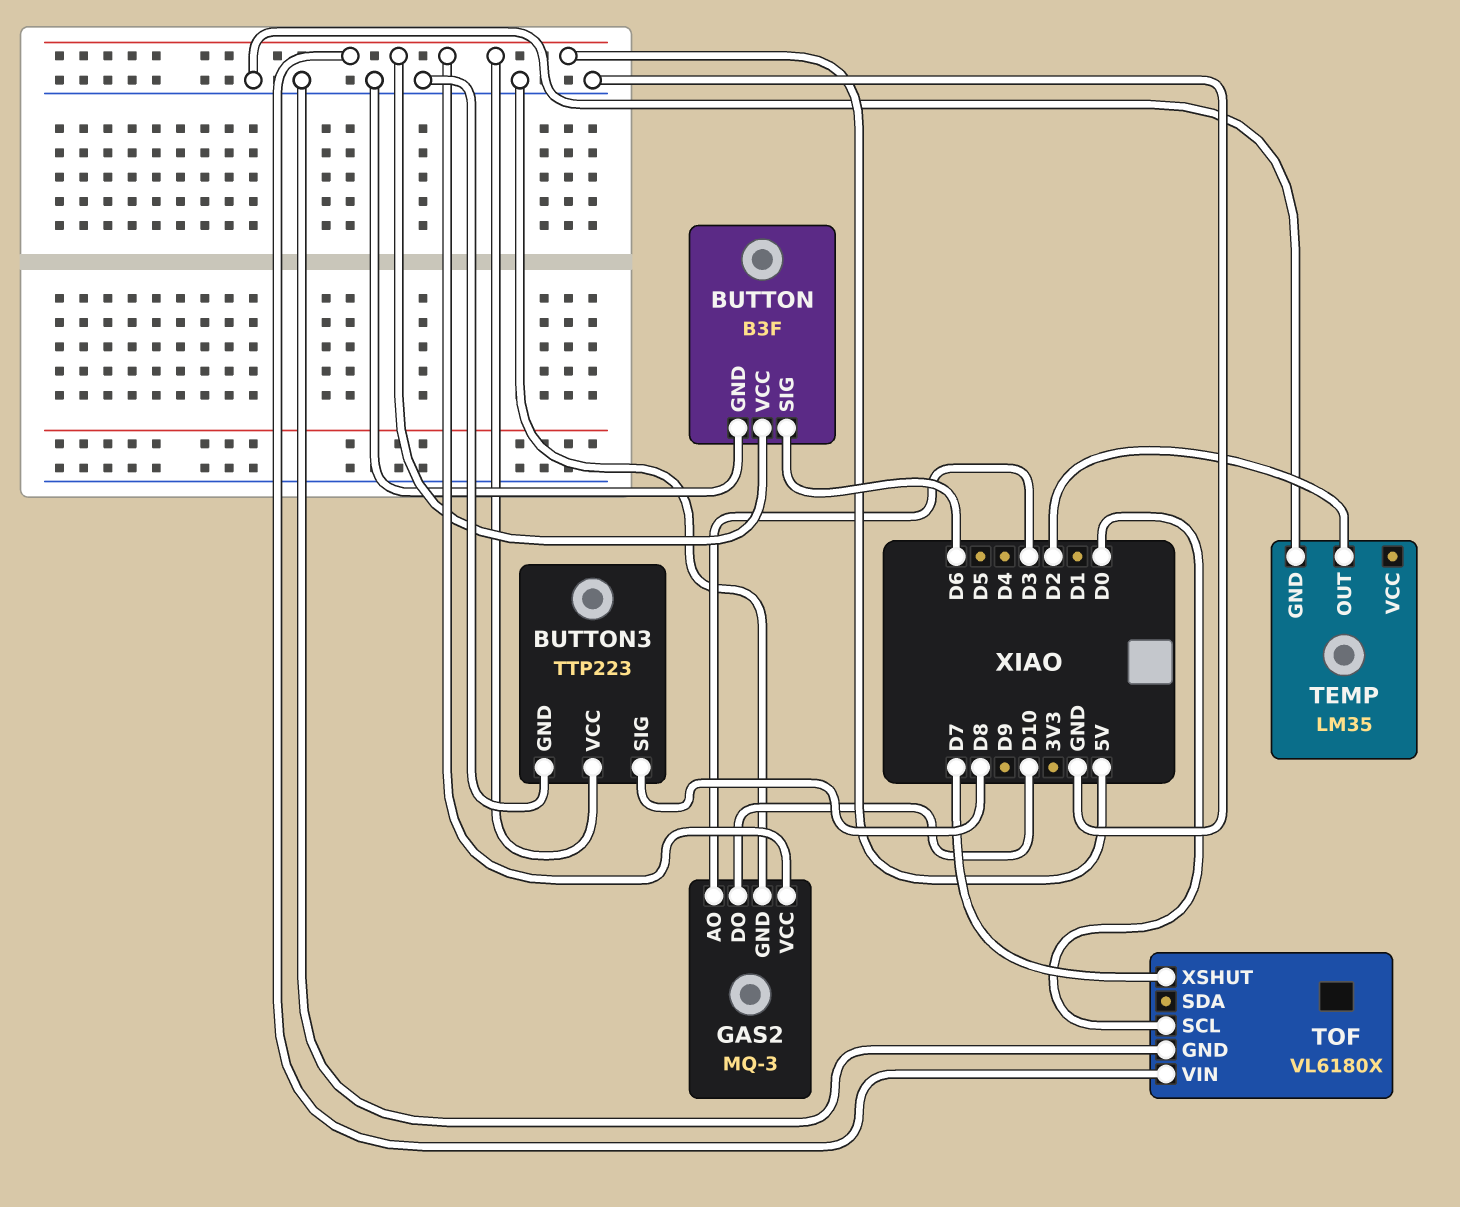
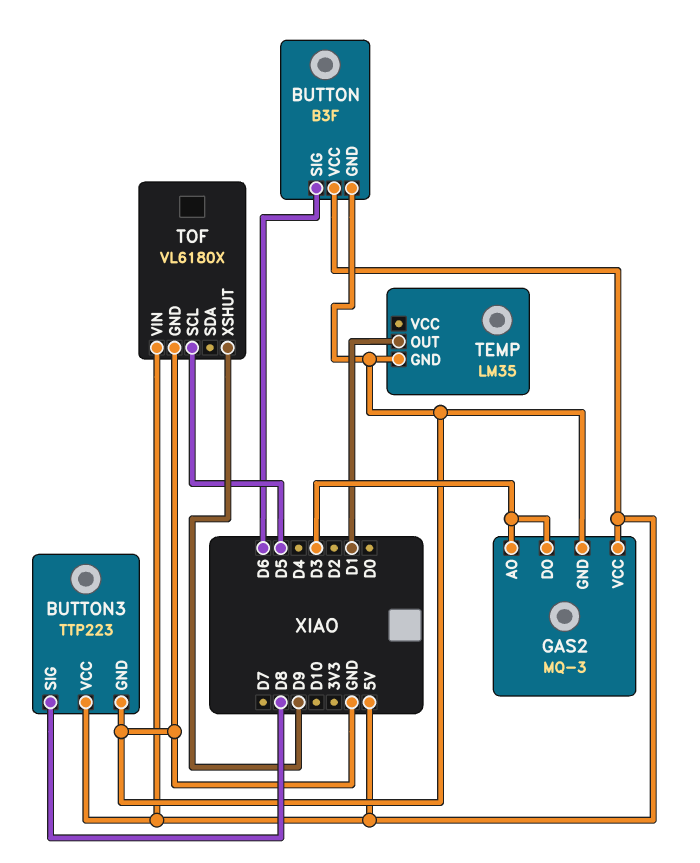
GAS2 pin DO: D10 -> D3
TEMP pin OUT: D2 -> D1
TOF pin SCL: D0 -> D5
TOF pin XSHUT: D7 -> D9

